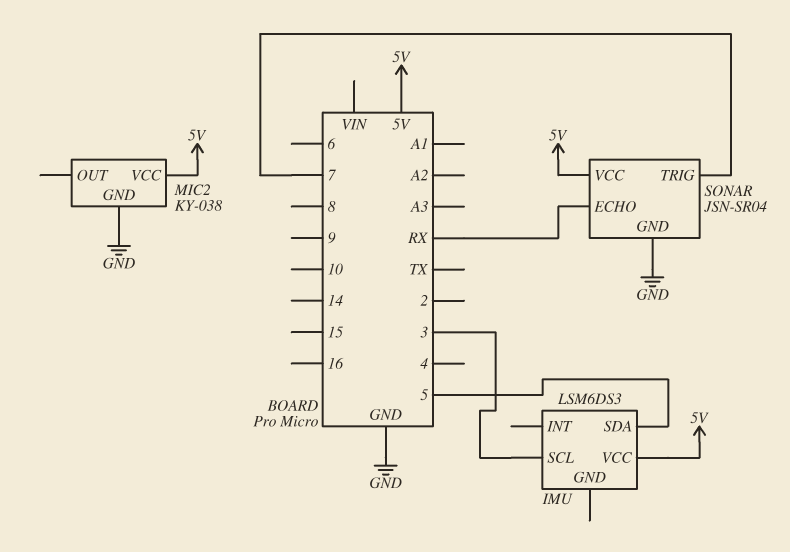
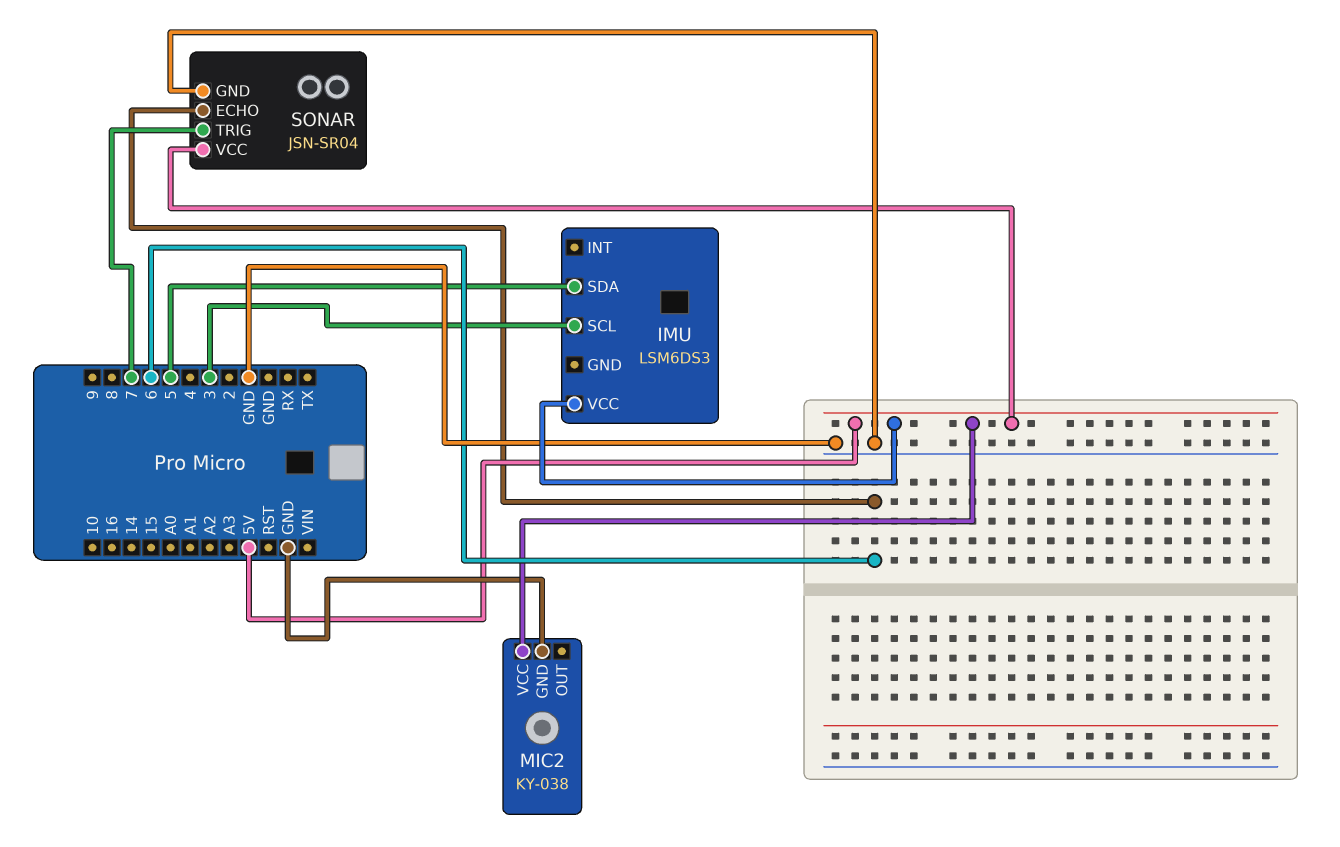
SONAR pin ECHO: RX -> 6

